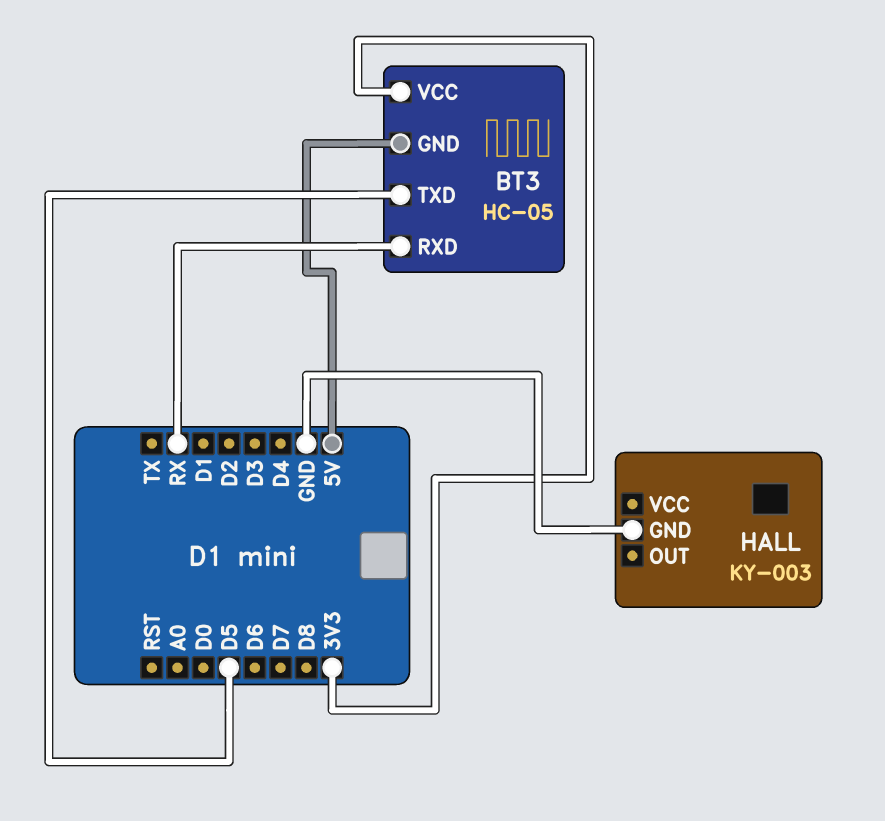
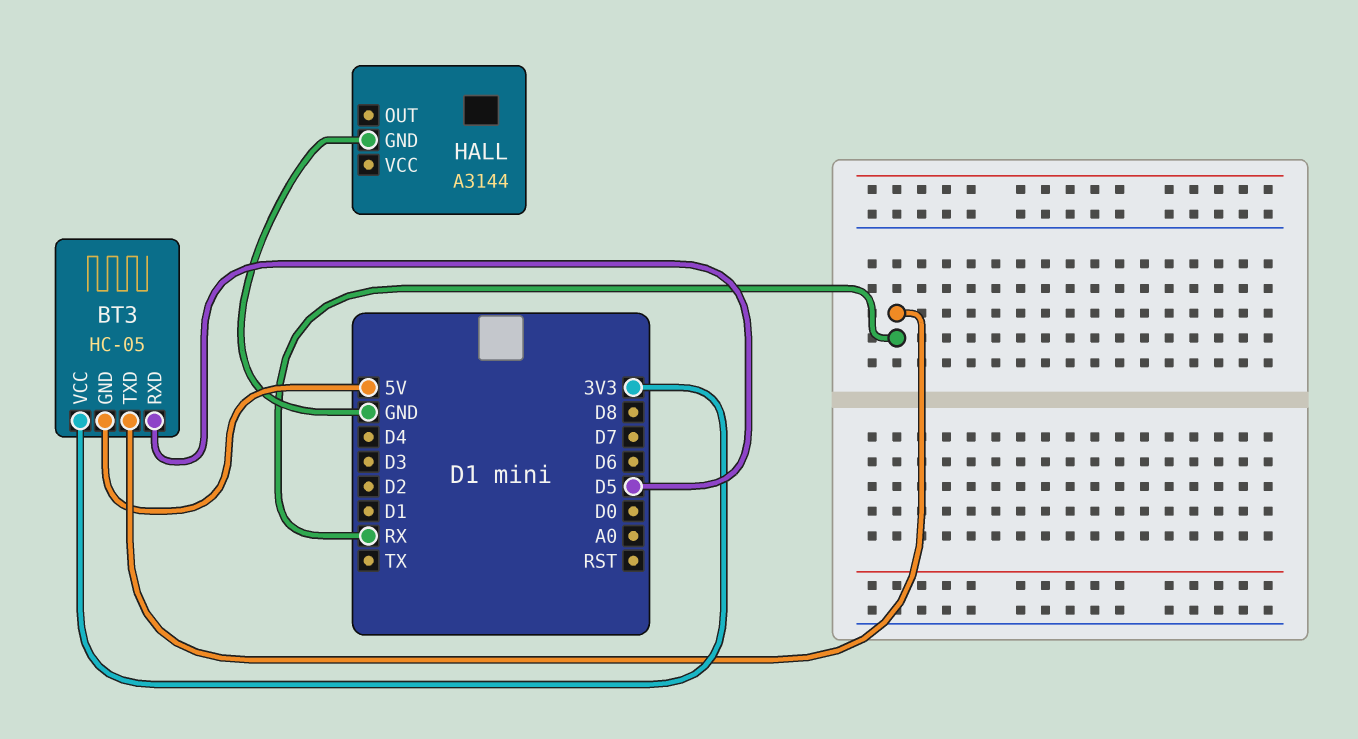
BT3 pin RXD: RX -> D5
BT3 pin TXD: D5 -> RX
HALL: KY-003 -> A3144

